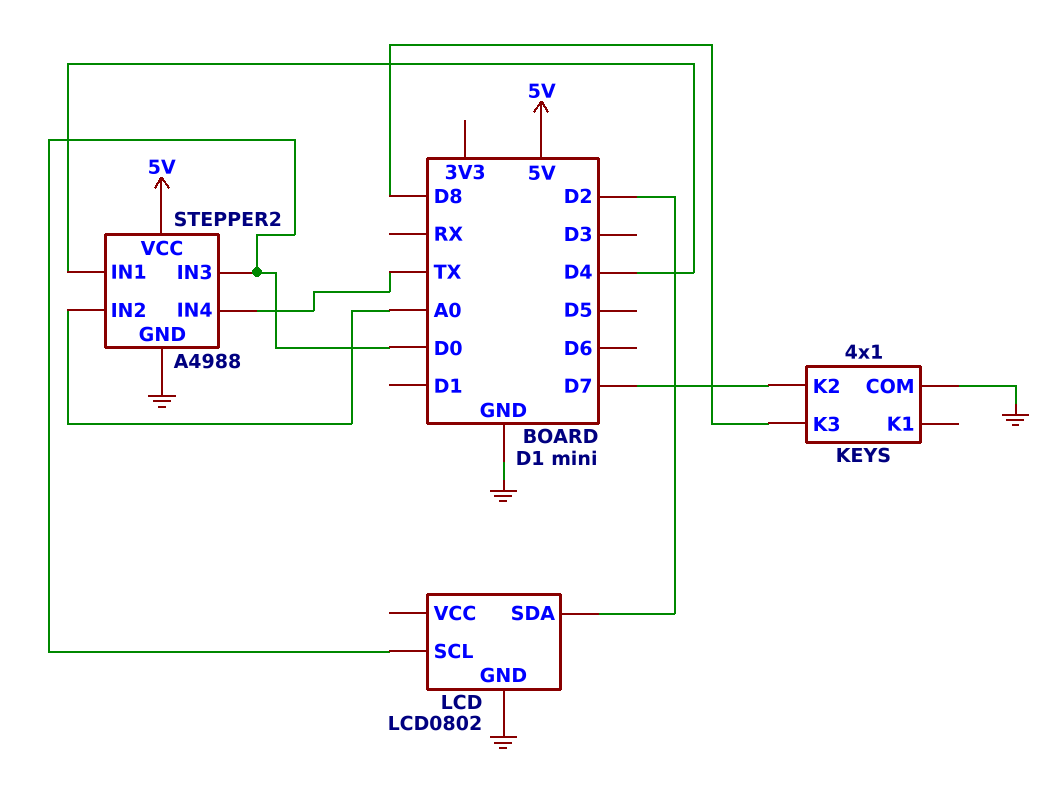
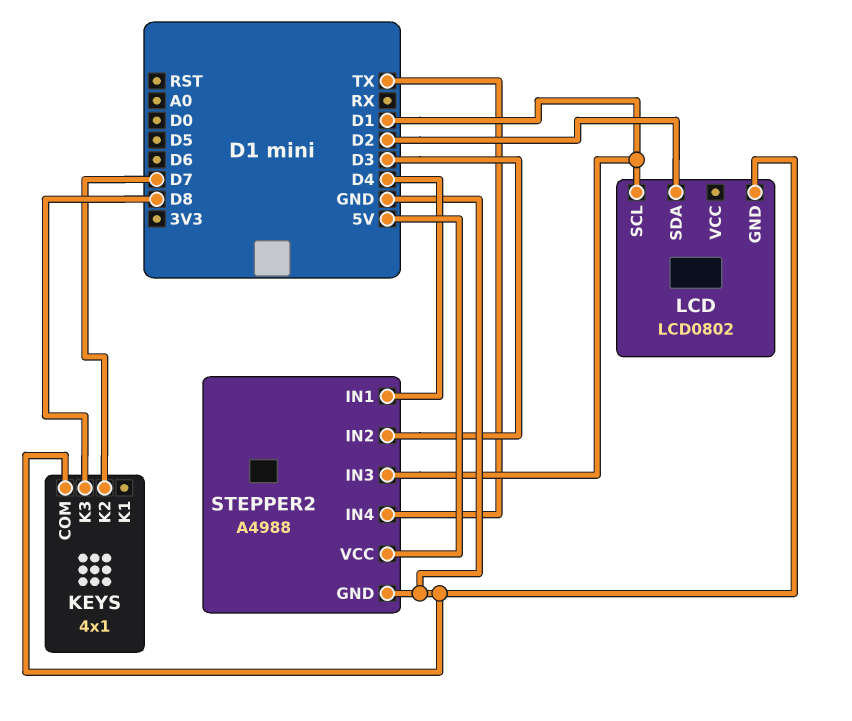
LCD pin SCL: D0 -> D1
STEPPER2 pin IN2: A0 -> D3
STEPPER2 pin IN3: D0 -> D1

